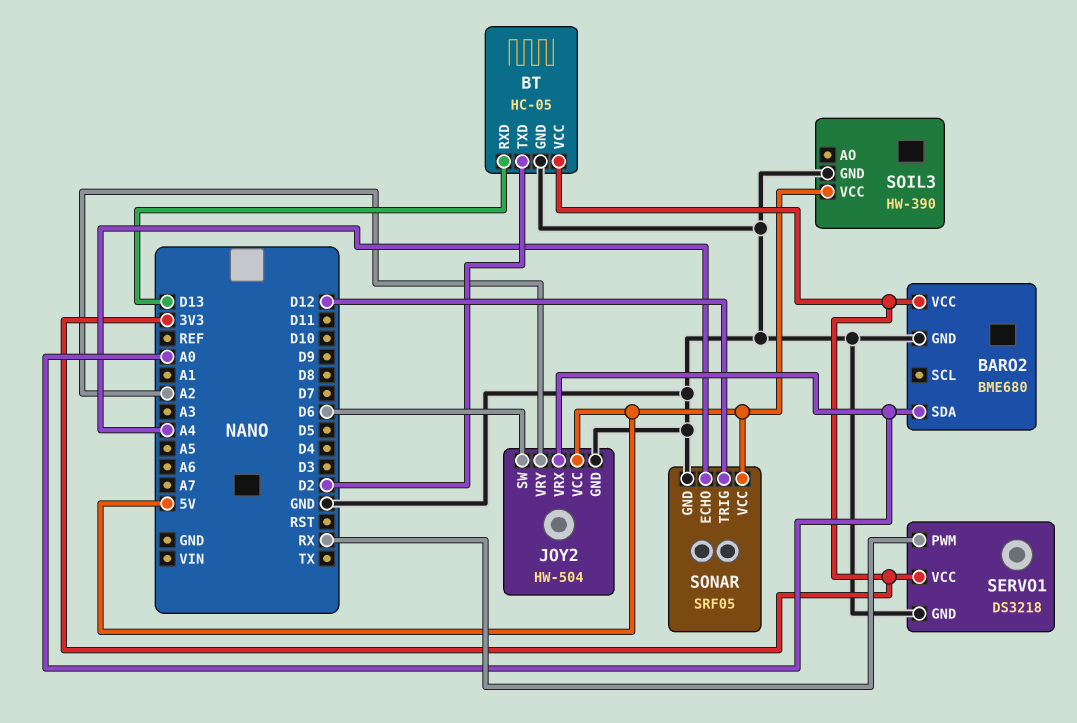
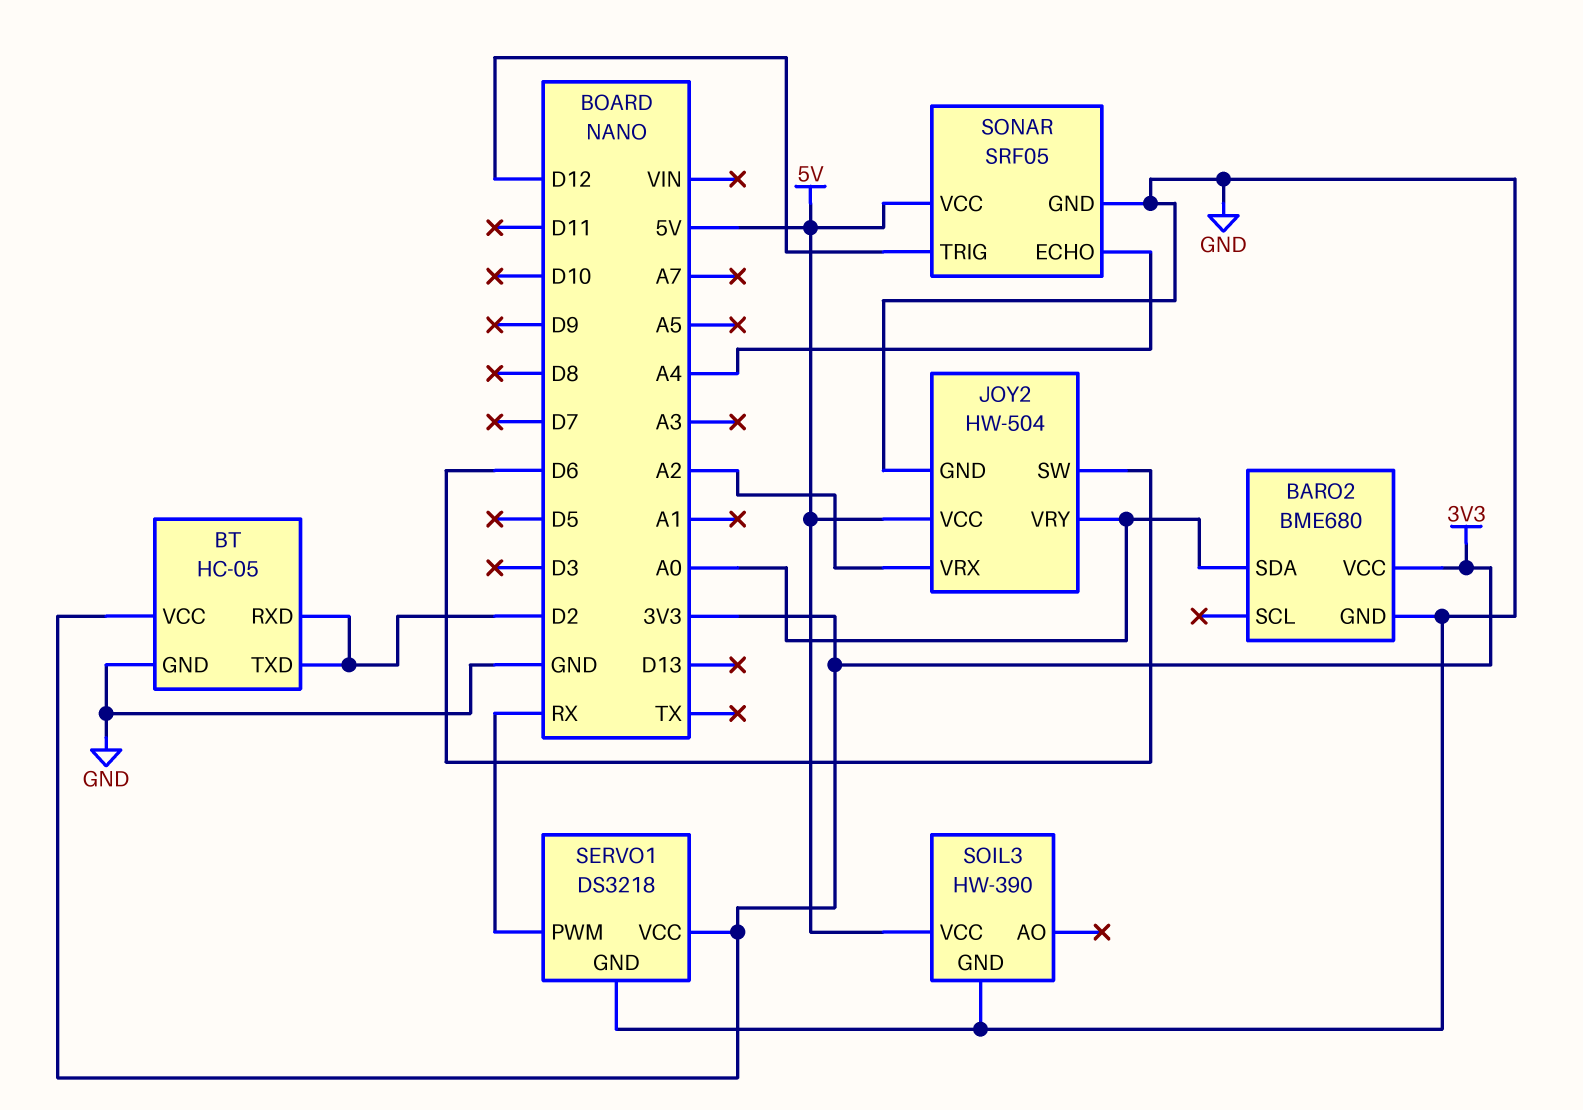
BT pin RXD: D13 -> D2
JOY2 pin VRX: A0 -> A2
JOY2 pin VRY: A2 -> A0

